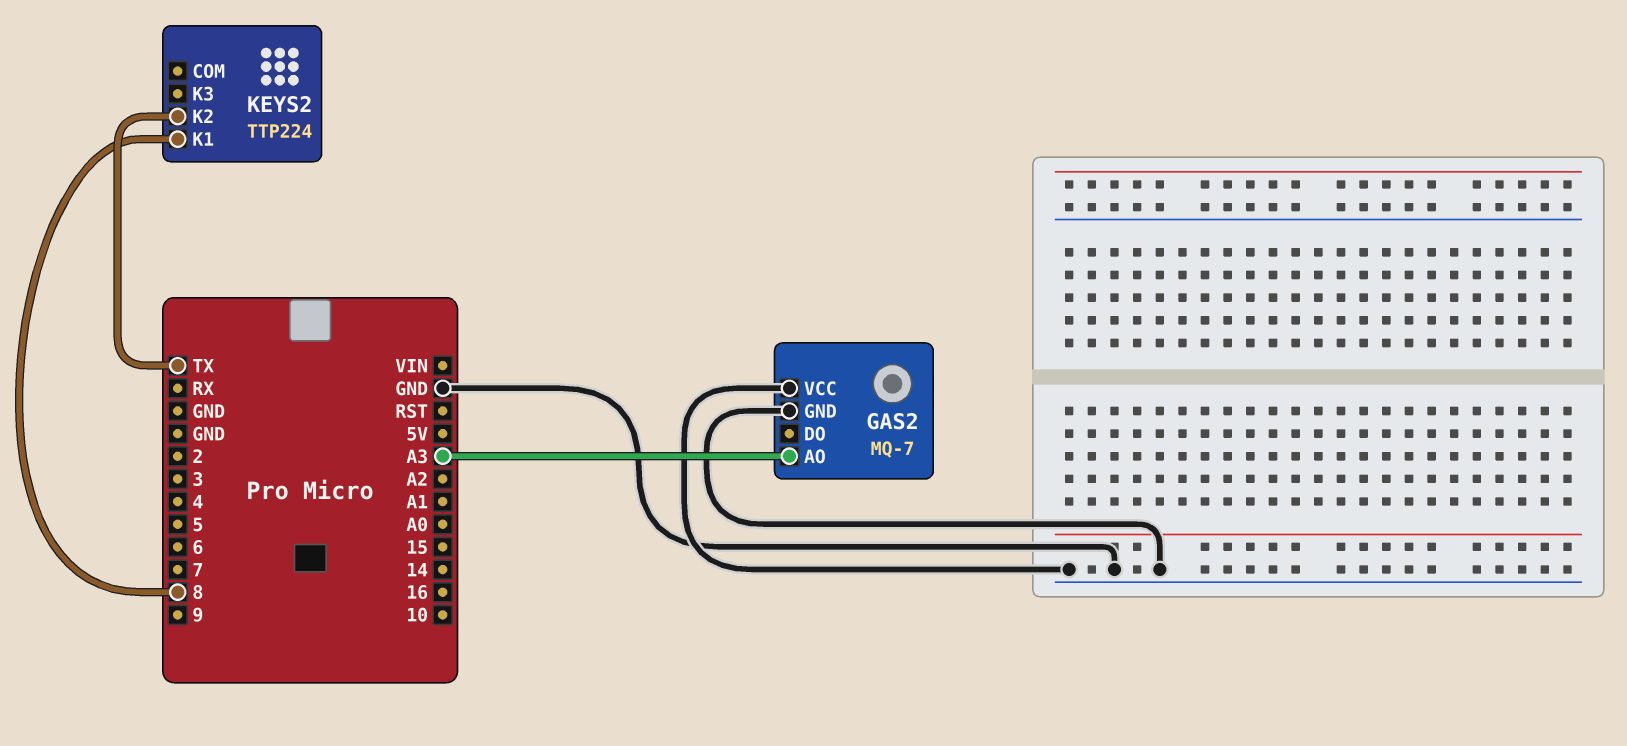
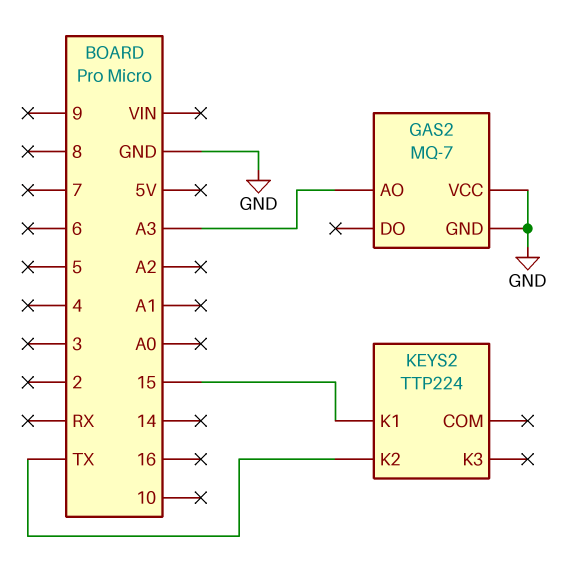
KEYS2 pin K1: 8 -> 15

